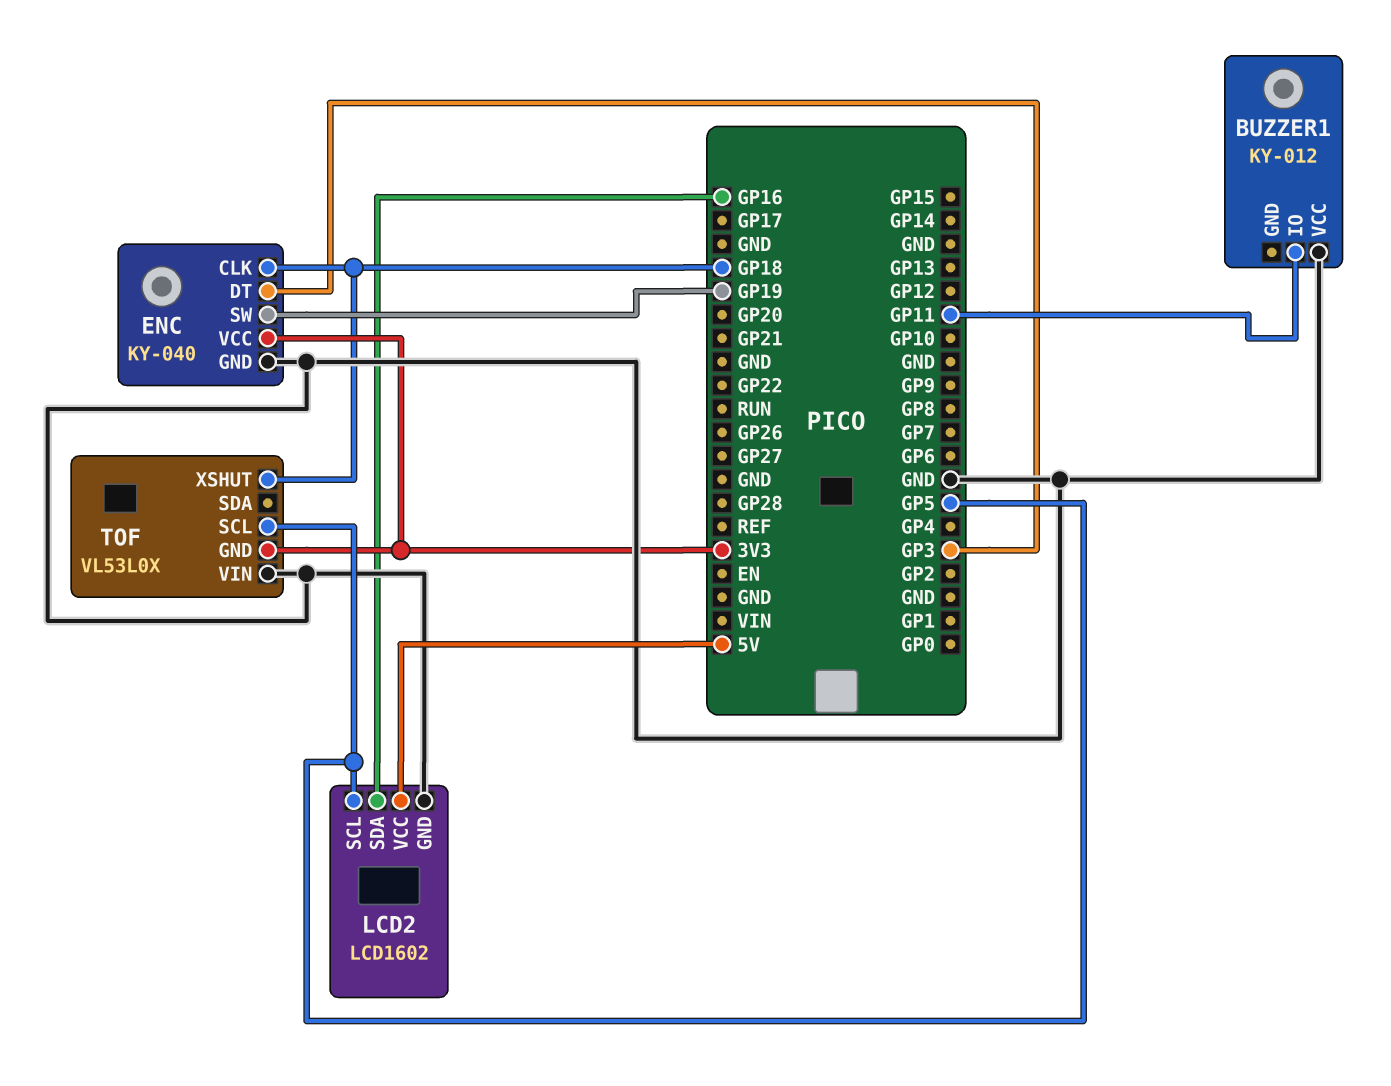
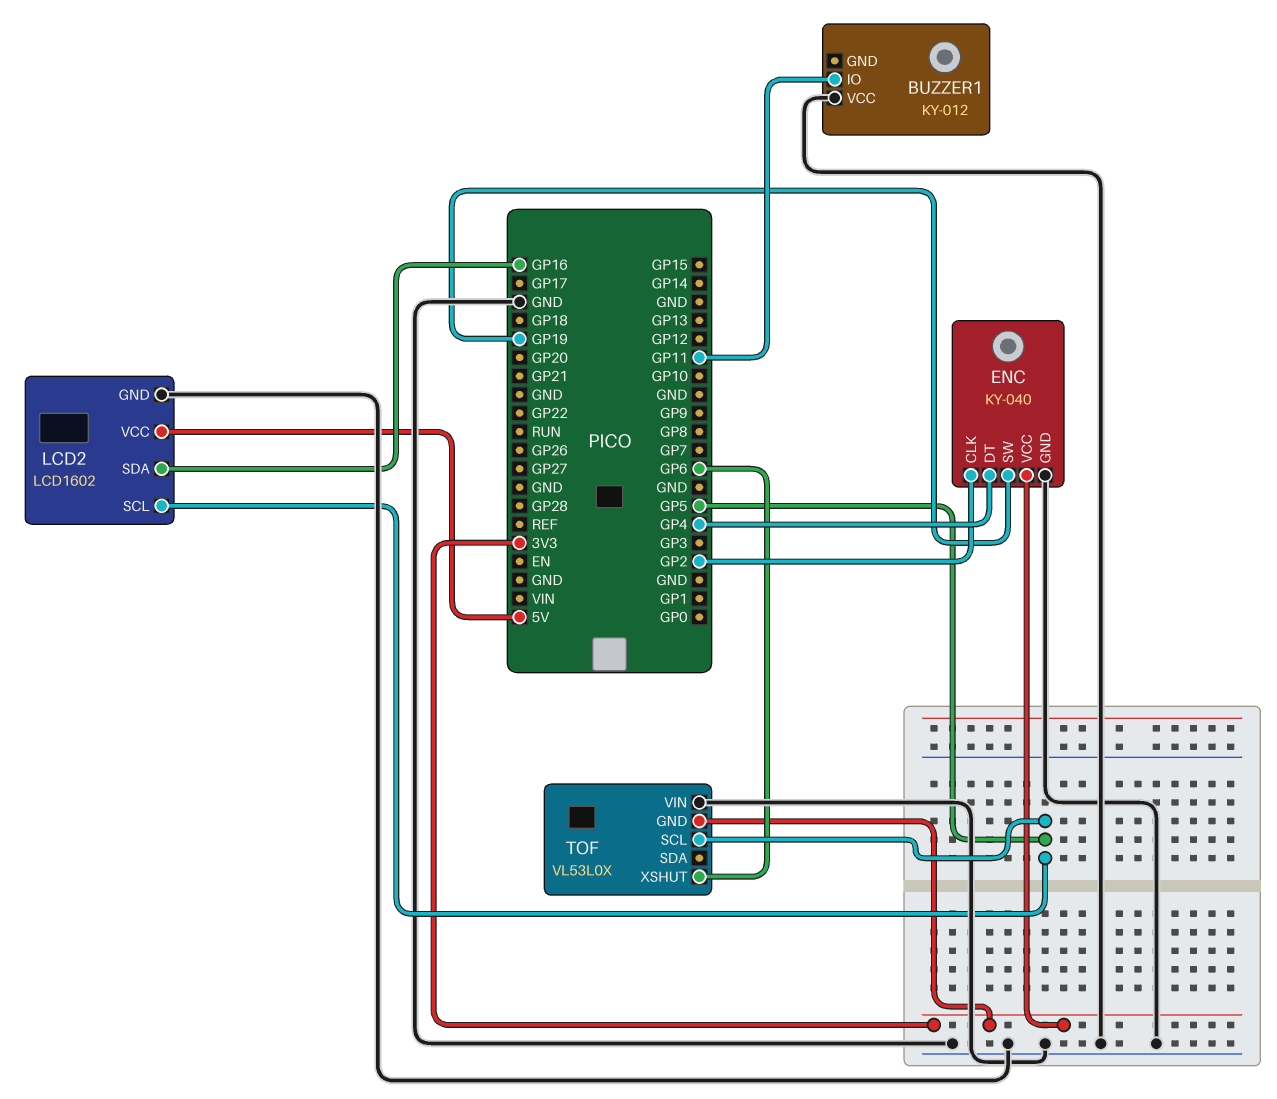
ENC pin CLK: GP18 -> GP2
ENC pin DT: GP3 -> GP4
TOF pin XSHUT: GP18 -> GP6

